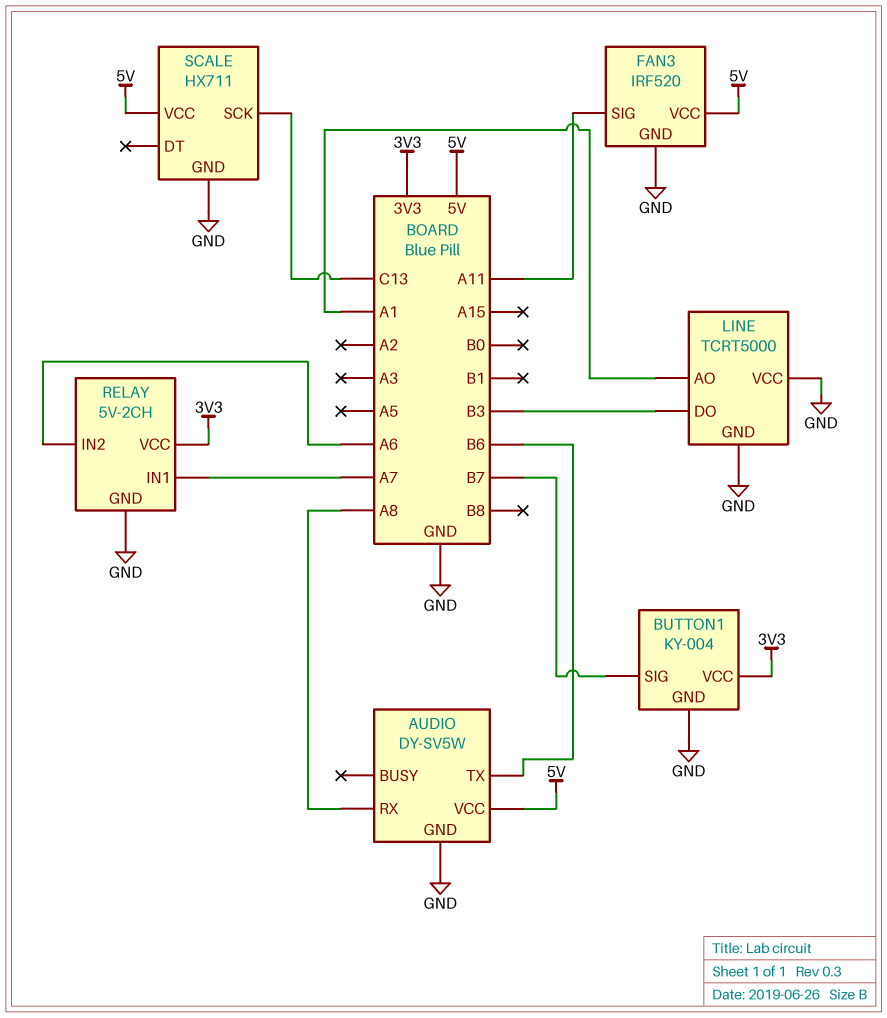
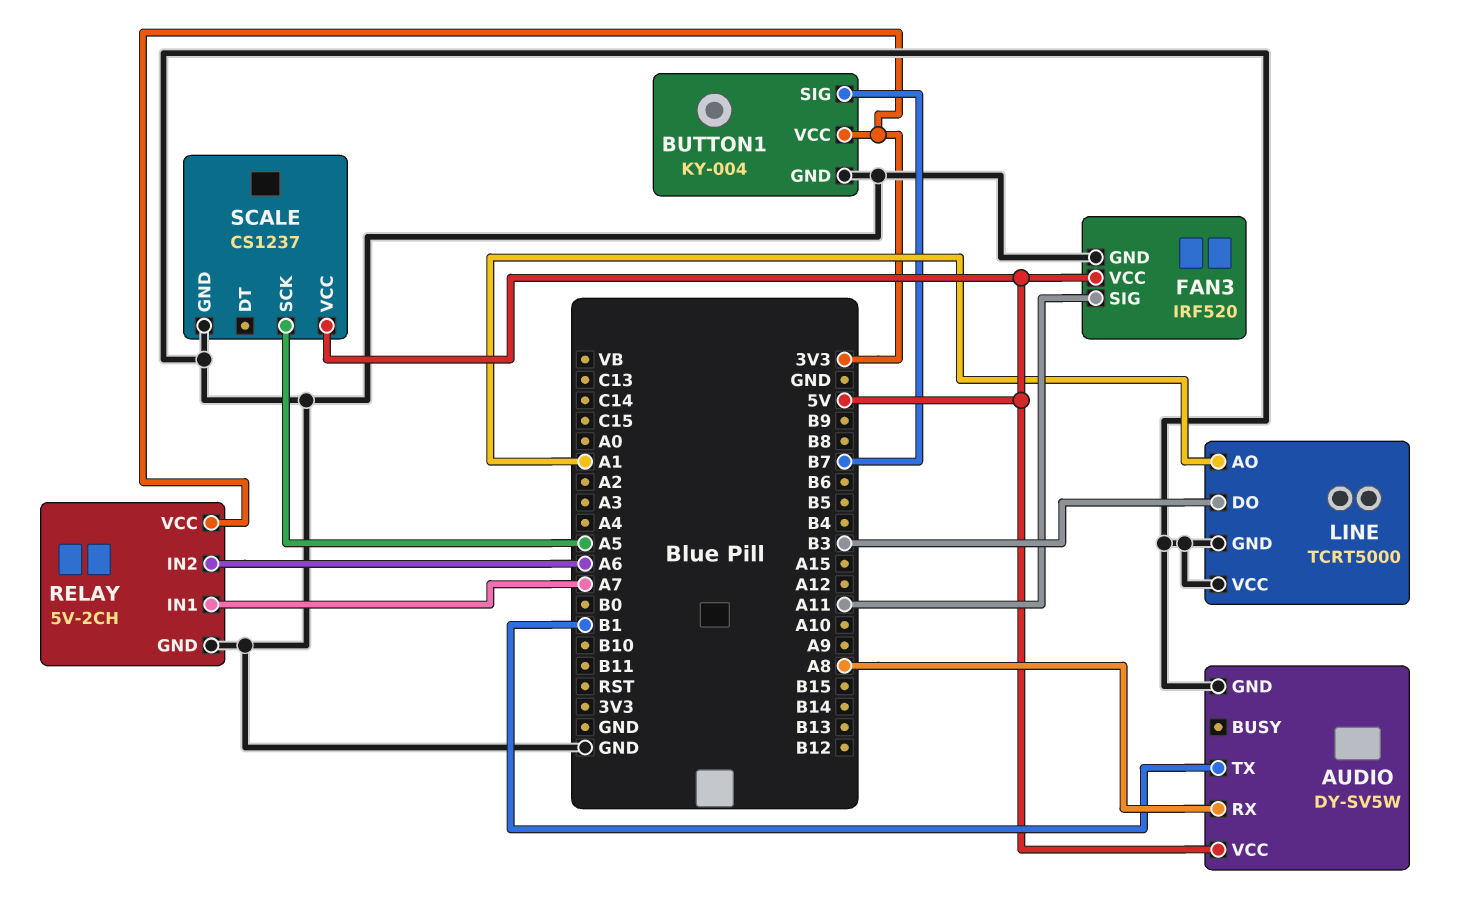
AUDIO pin TX: B6 -> B1
SCALE: HX711 -> CS1237
SCALE pin SCK: C13 -> A5

